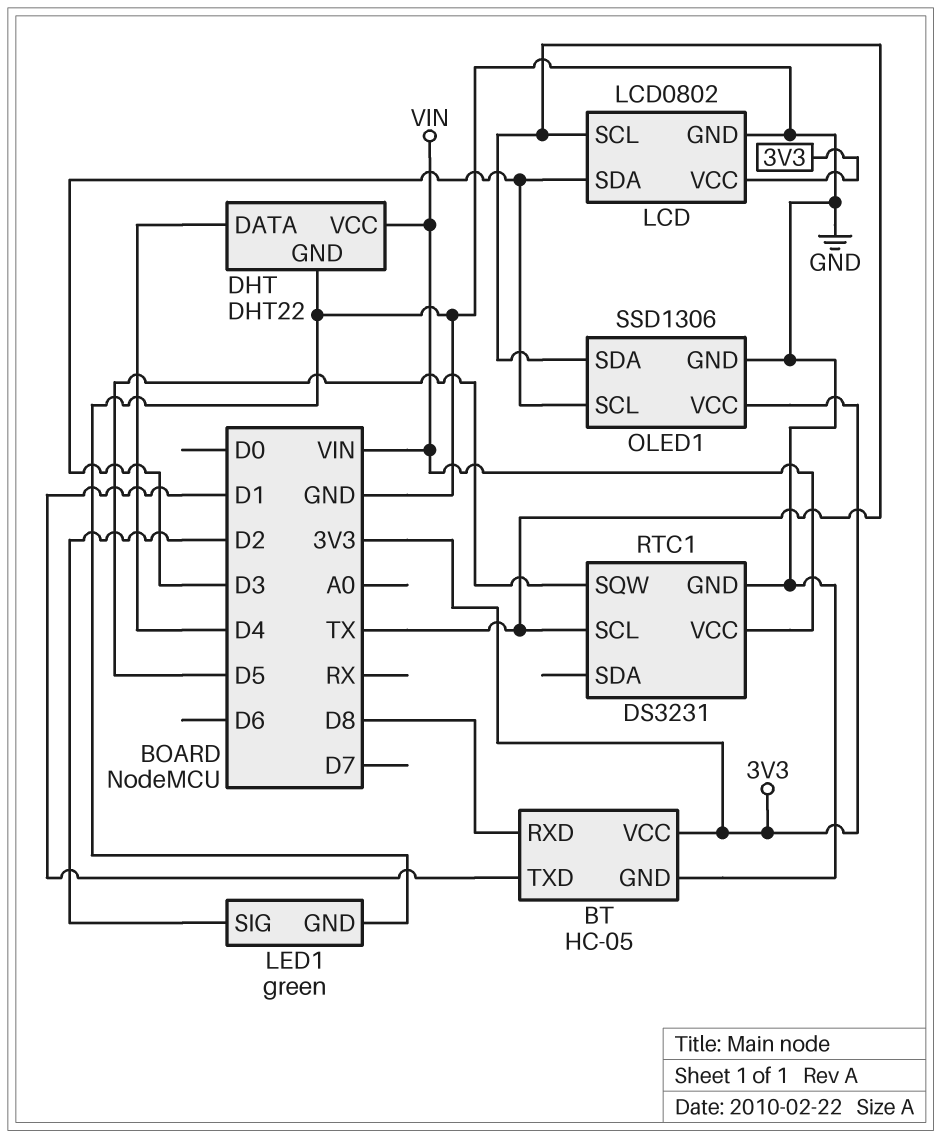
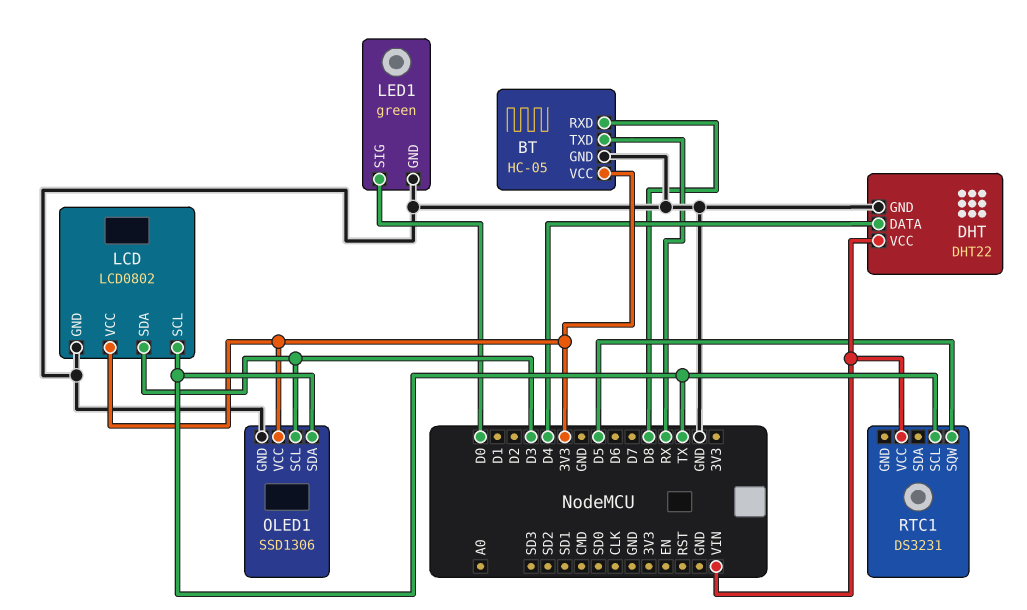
BT pin TXD: D1 -> RX
LED1 pin SIG: D2 -> D0
RTC1 pin GND: GND -> none

